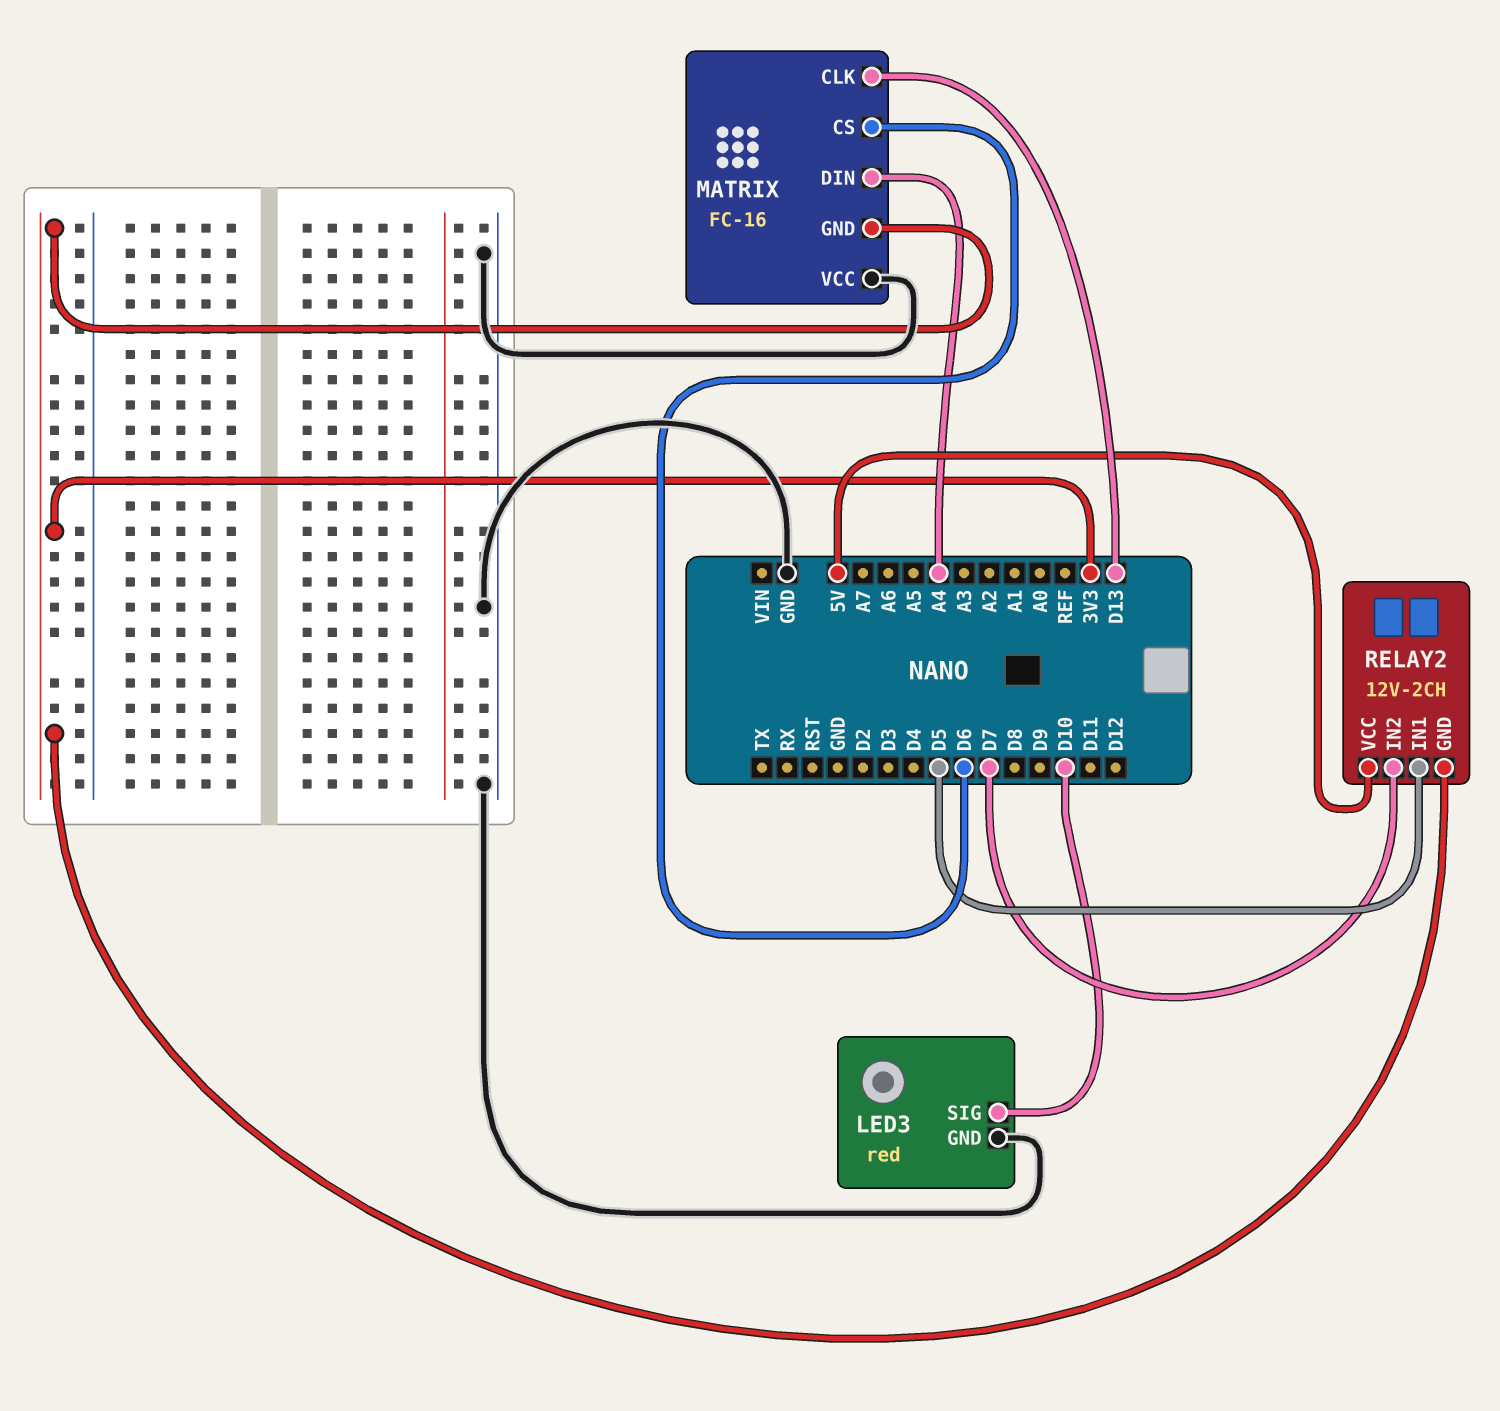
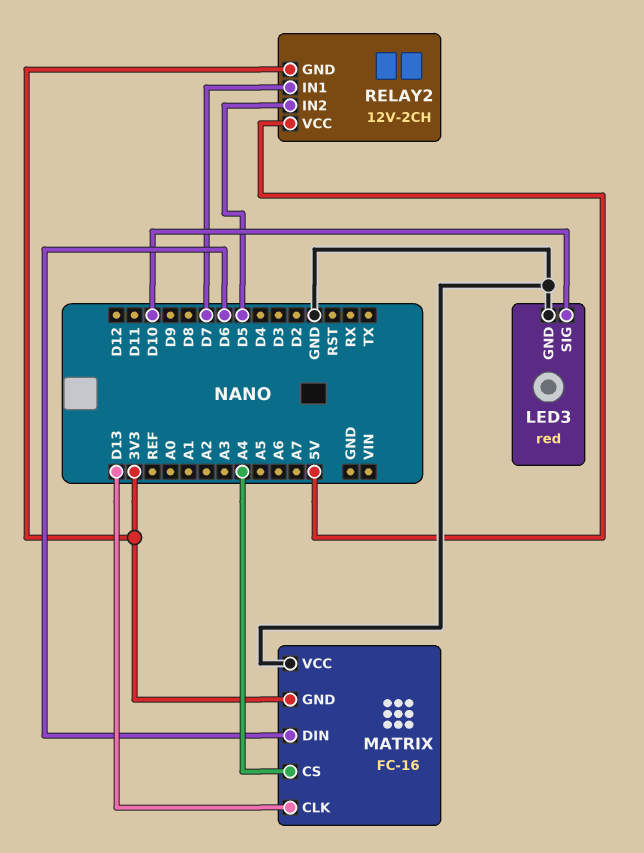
MATRIX pin CS: D6 -> A4
MATRIX pin DIN: A4 -> D6
RELAY2 pin IN1: D5 -> D7
RELAY2 pin IN2: D7 -> D5

